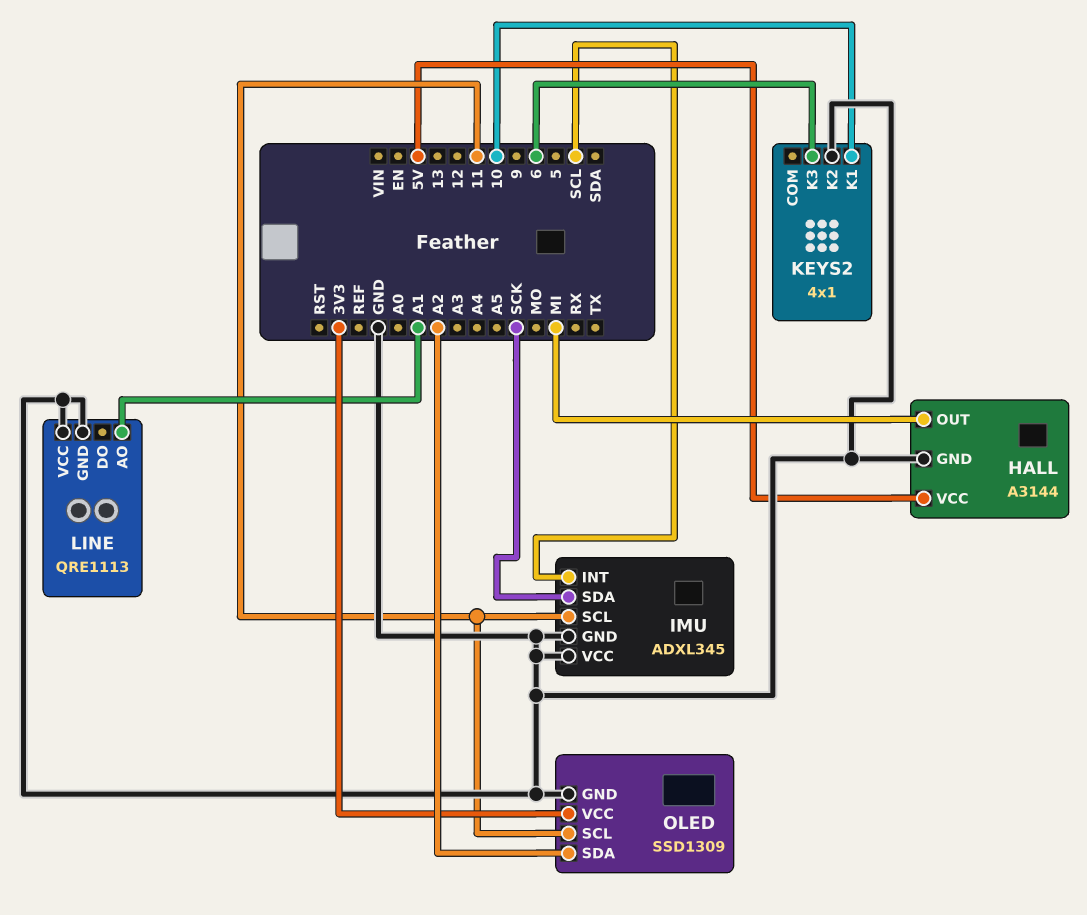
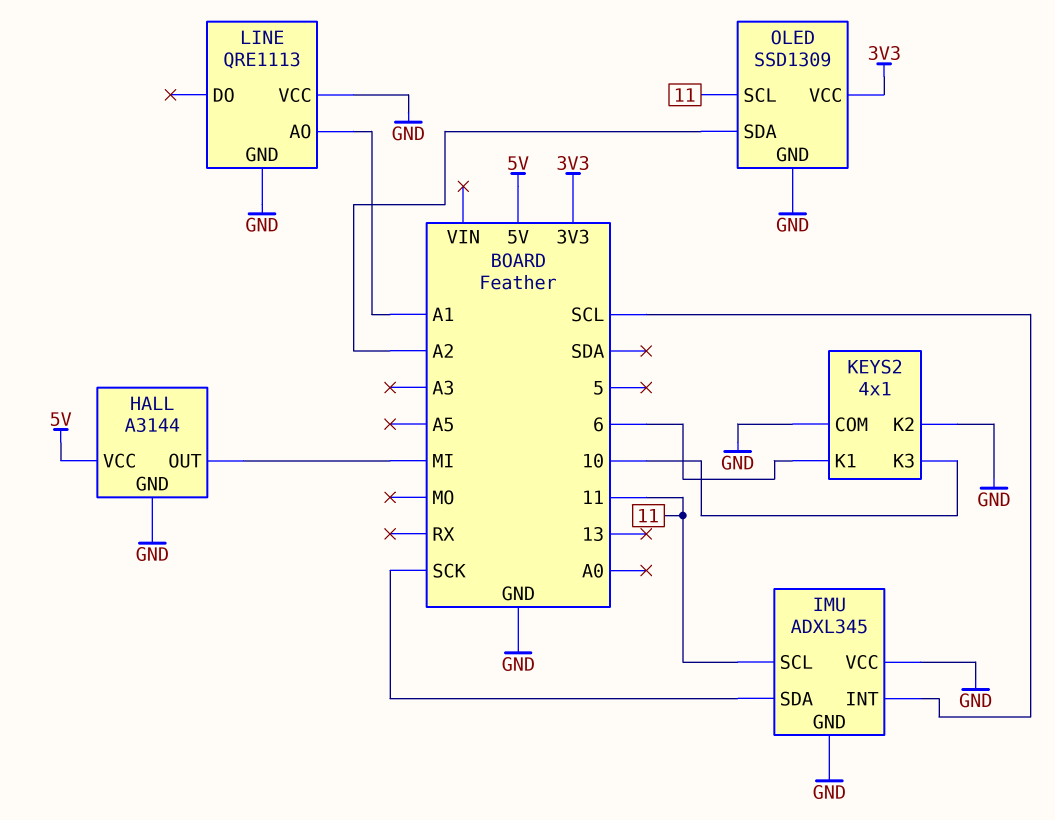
KEYS2 pin COM: none -> GND
KEYS2 pin K1: 10 -> 6
KEYS2 pin K3: 6 -> 10

